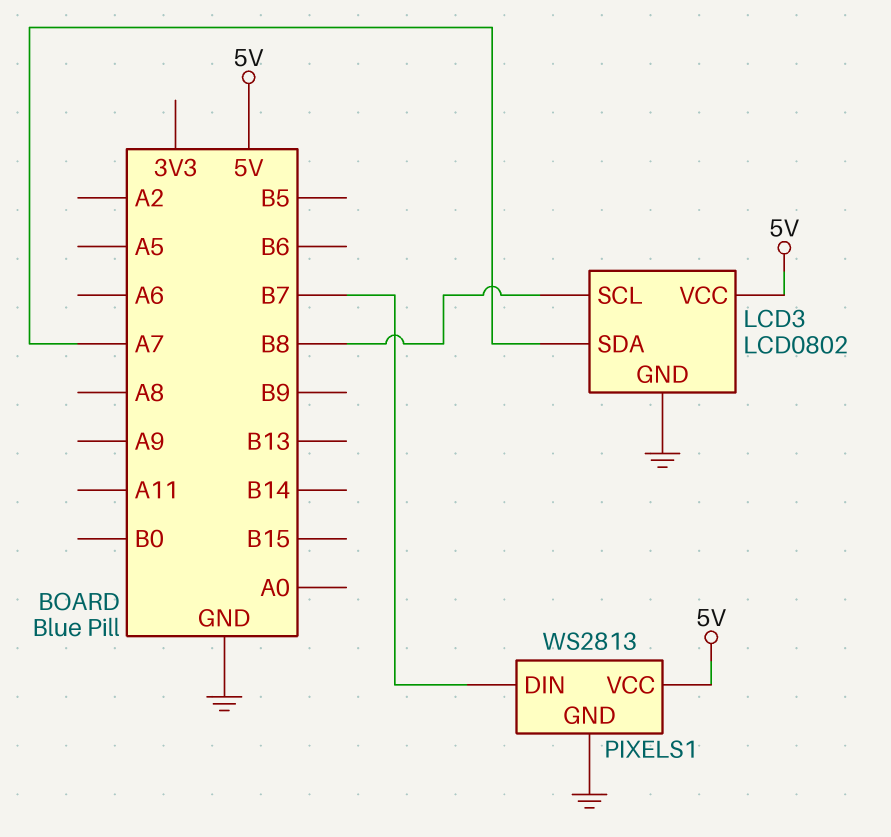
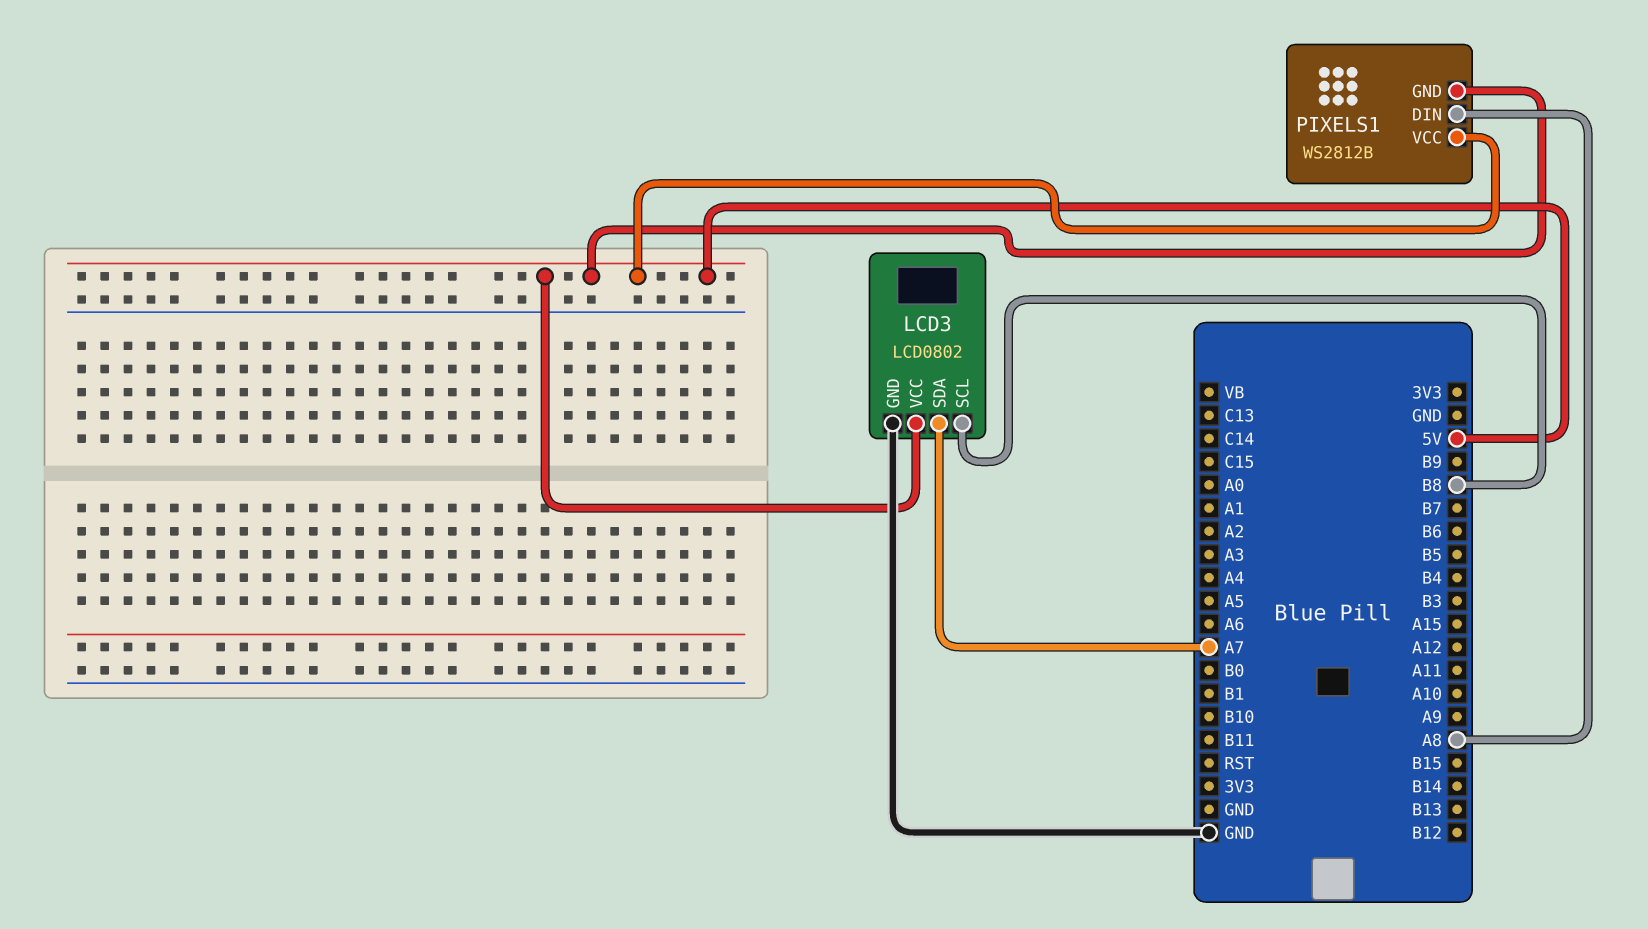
PIXELS1: WS2813 -> WS2812B
PIXELS1 pin DIN: B7 -> A8
PIXELS1 pin GND: GND -> 5V

